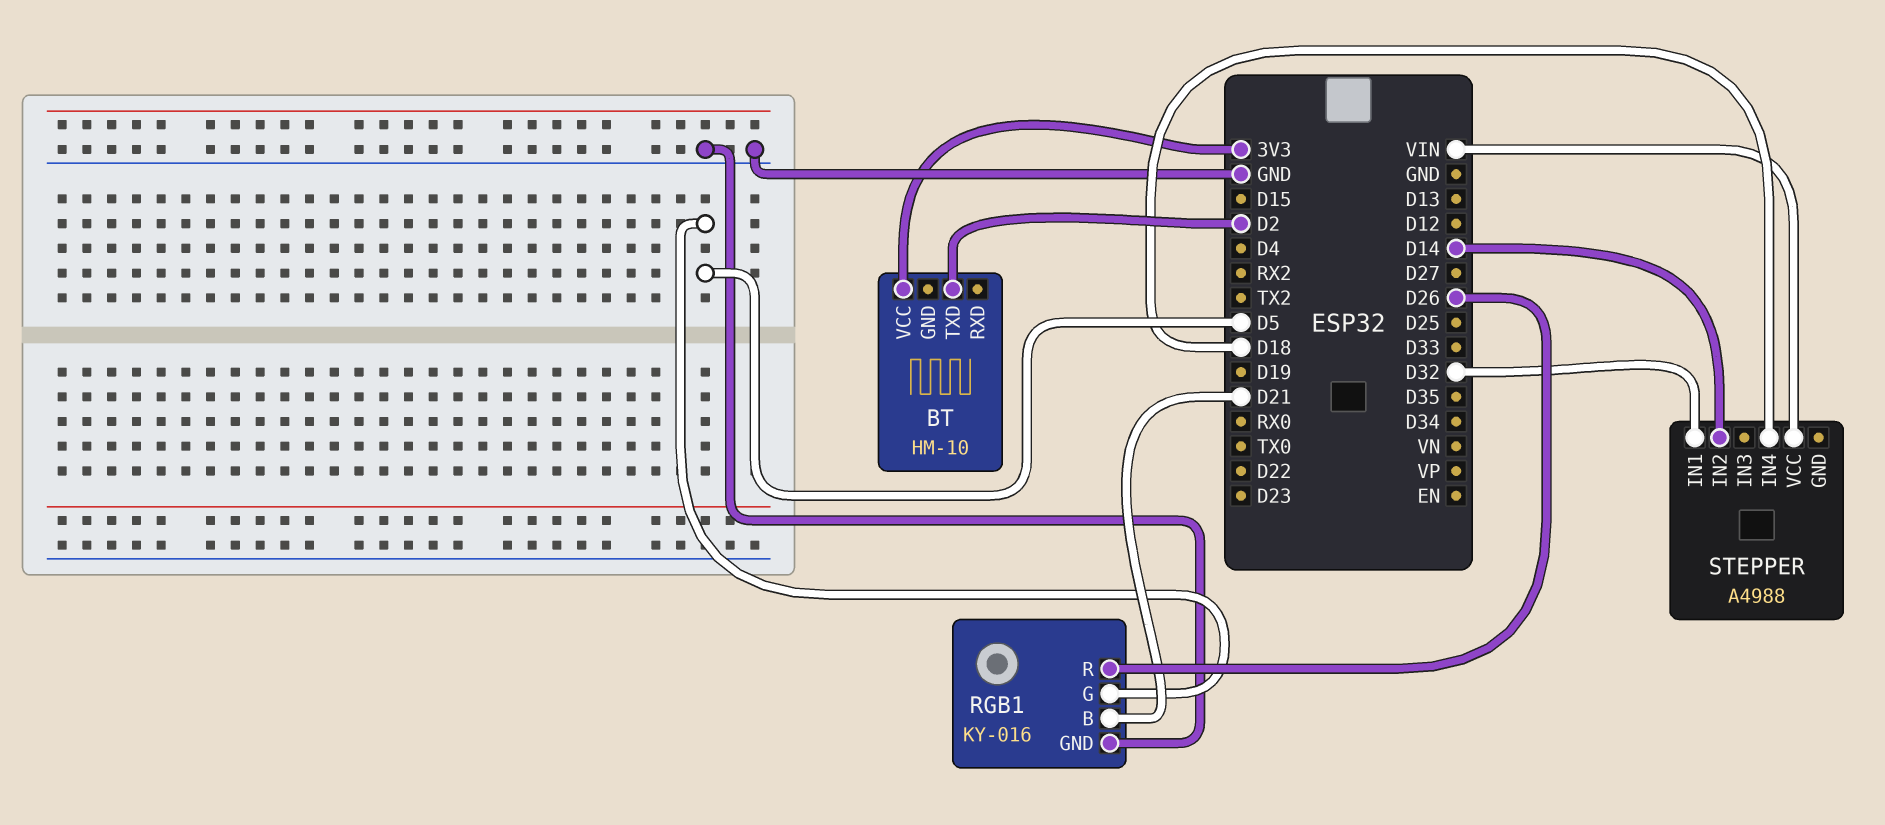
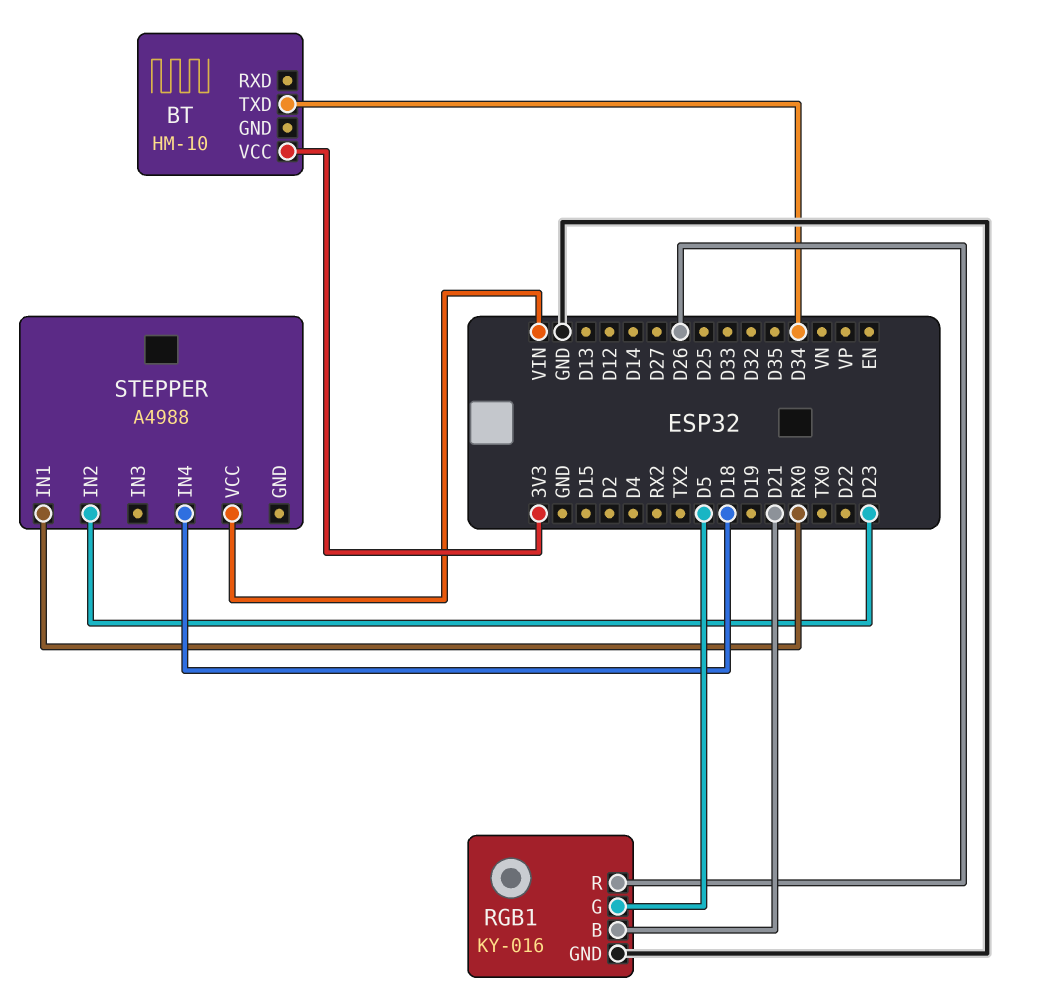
BT pin TXD: D2 -> D34
STEPPER pin IN1: D32 -> RX0
STEPPER pin IN2: D14 -> D23

